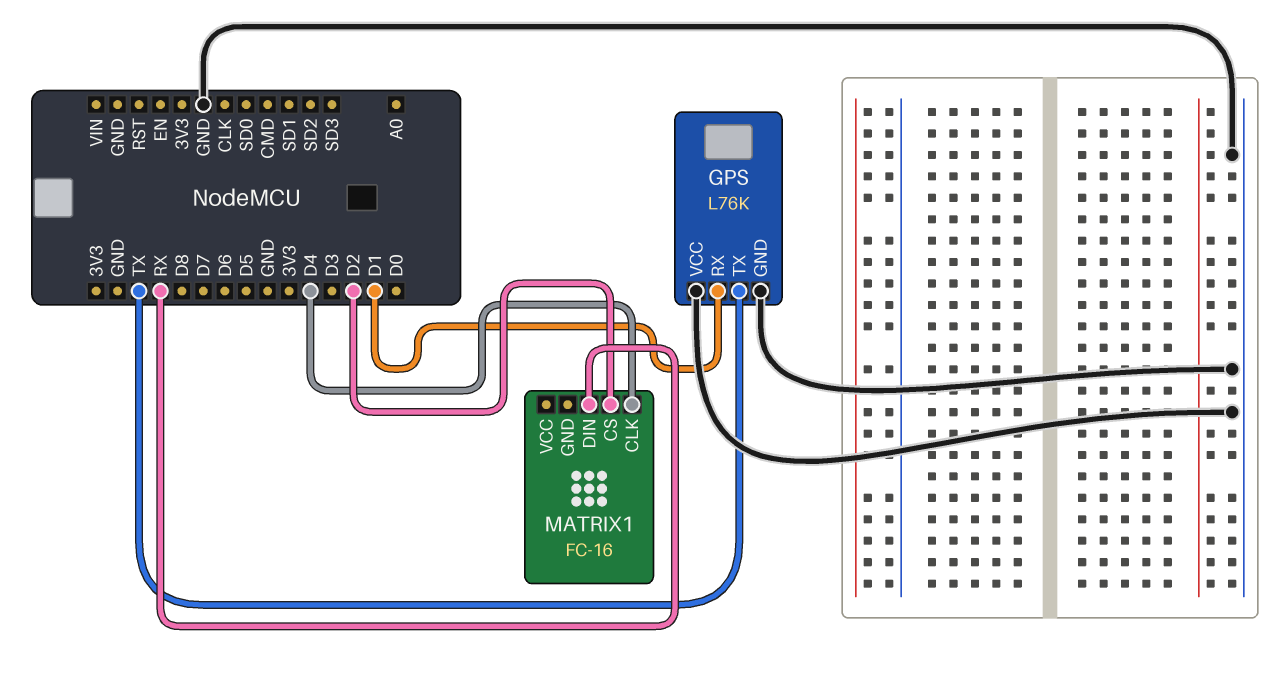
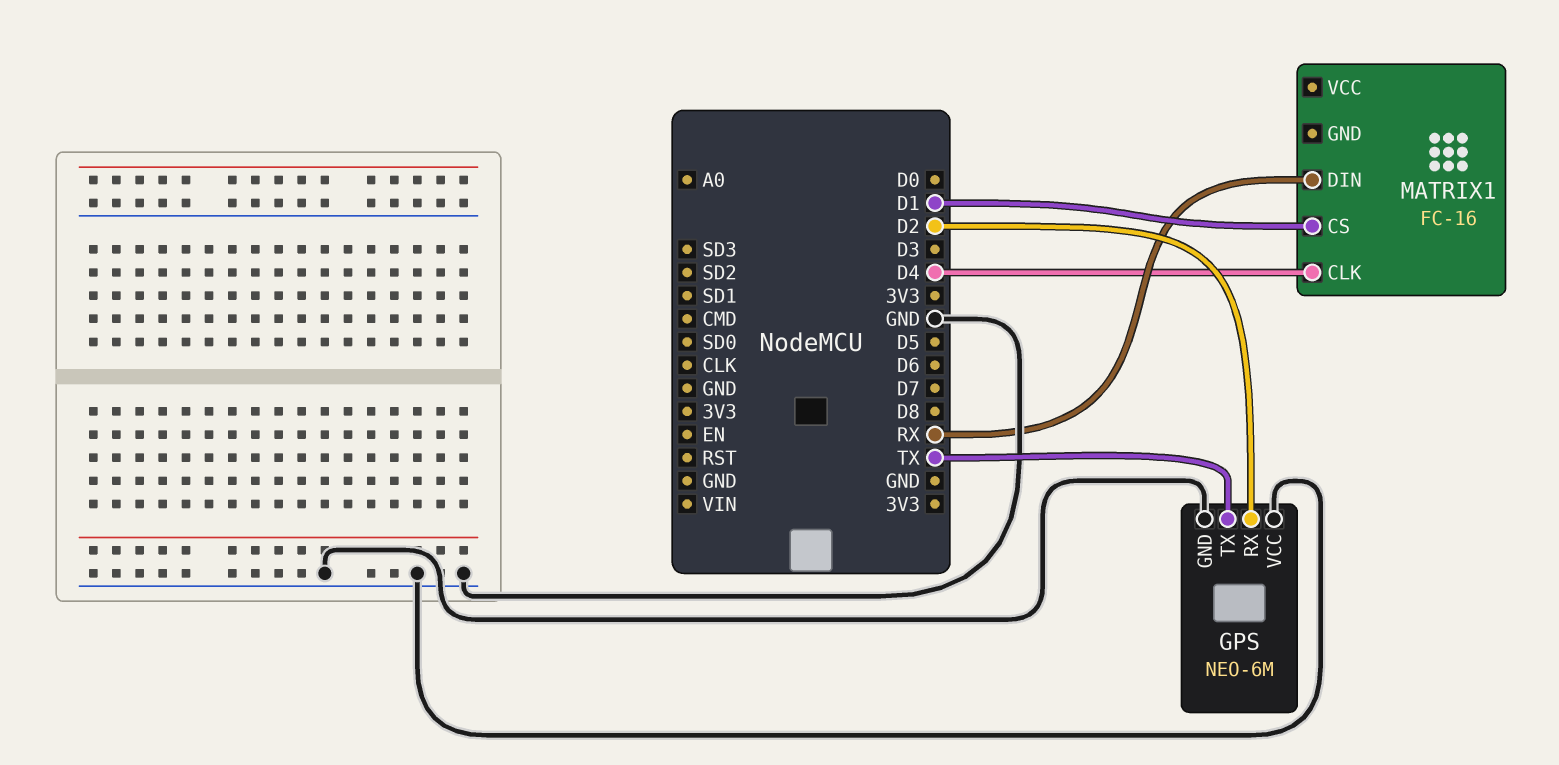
GPS: L76K -> NEO-6M
GPS pin RX: D1 -> D2
MATRIX1 pin CS: D2 -> D1

